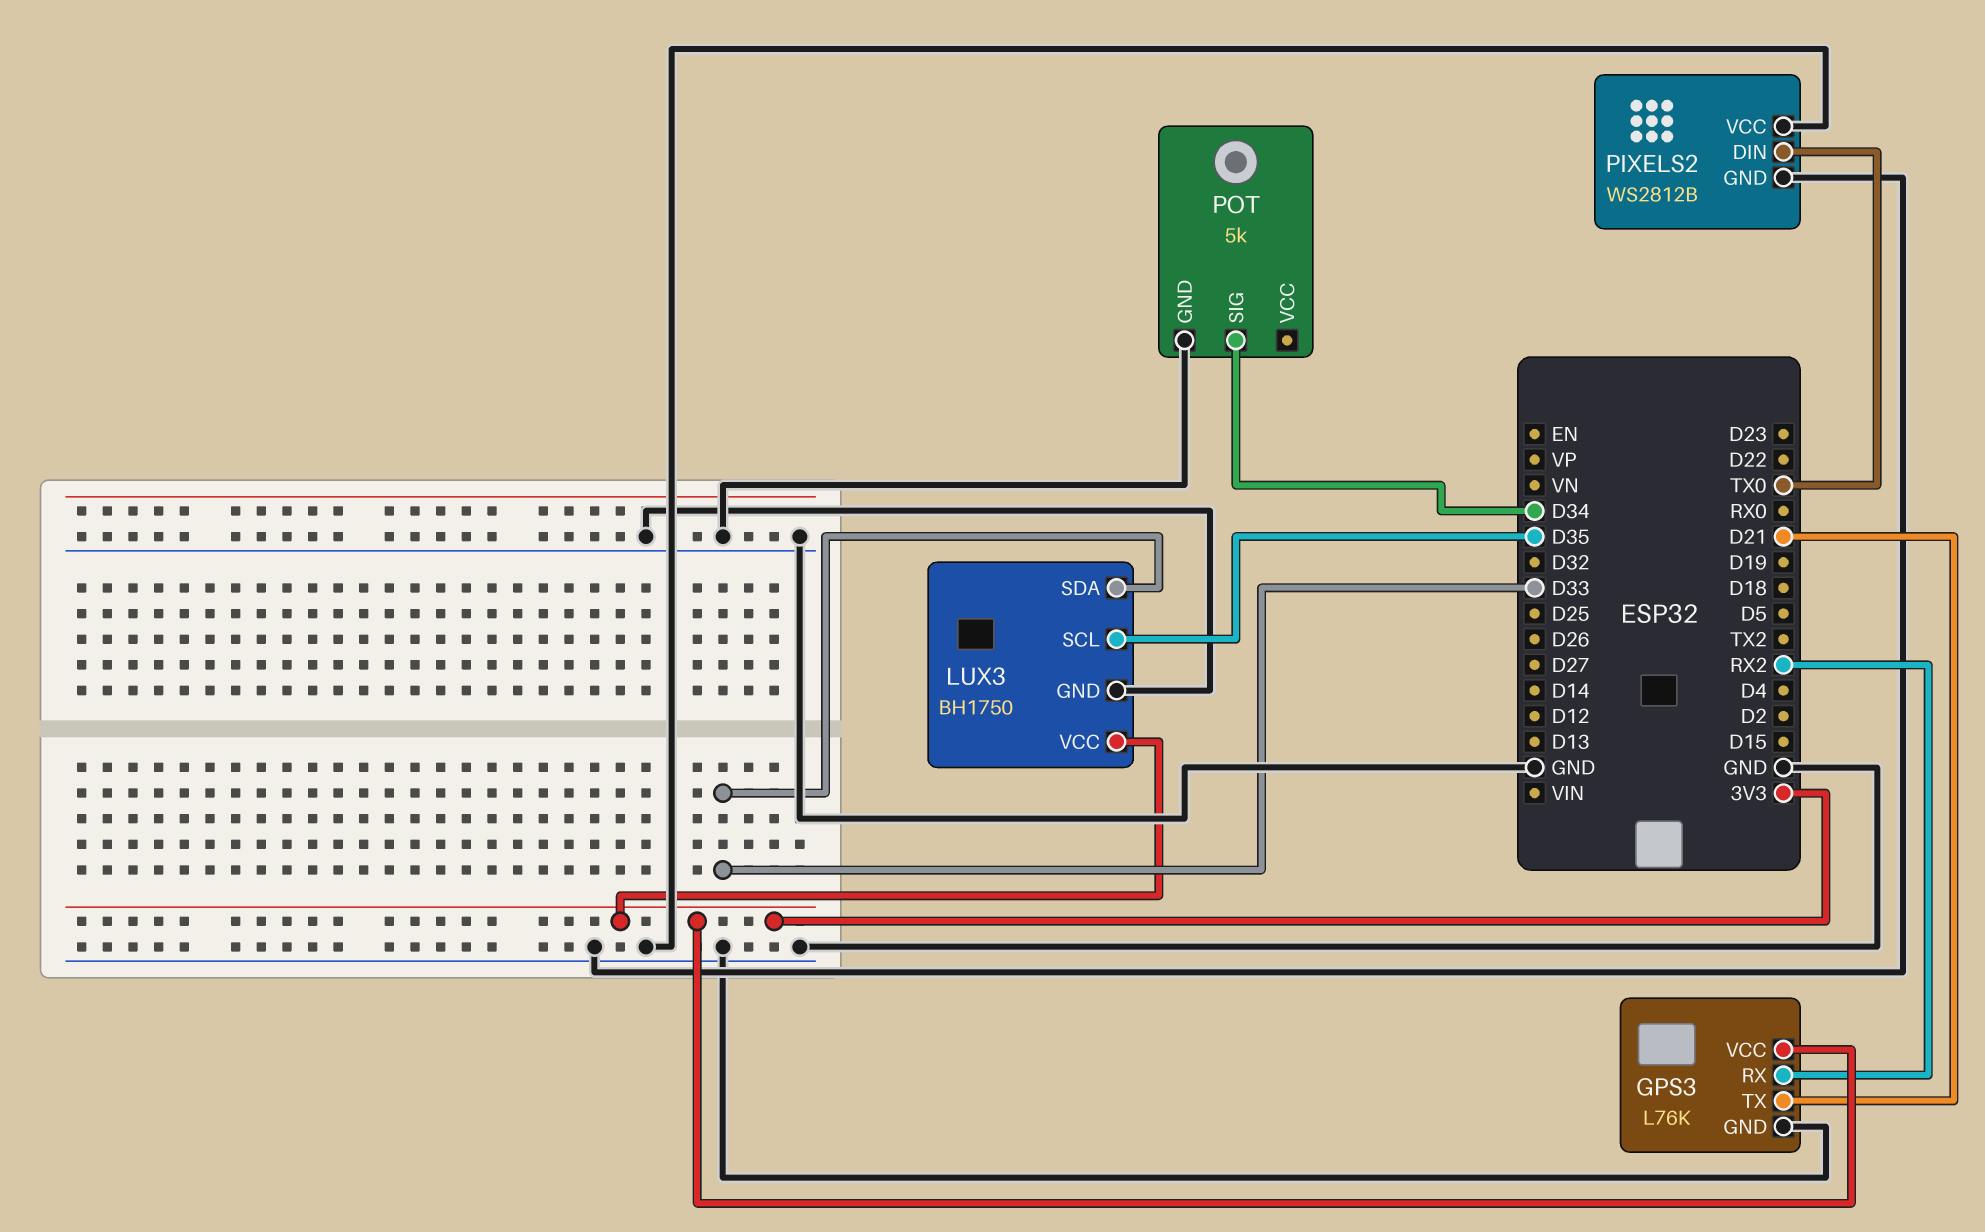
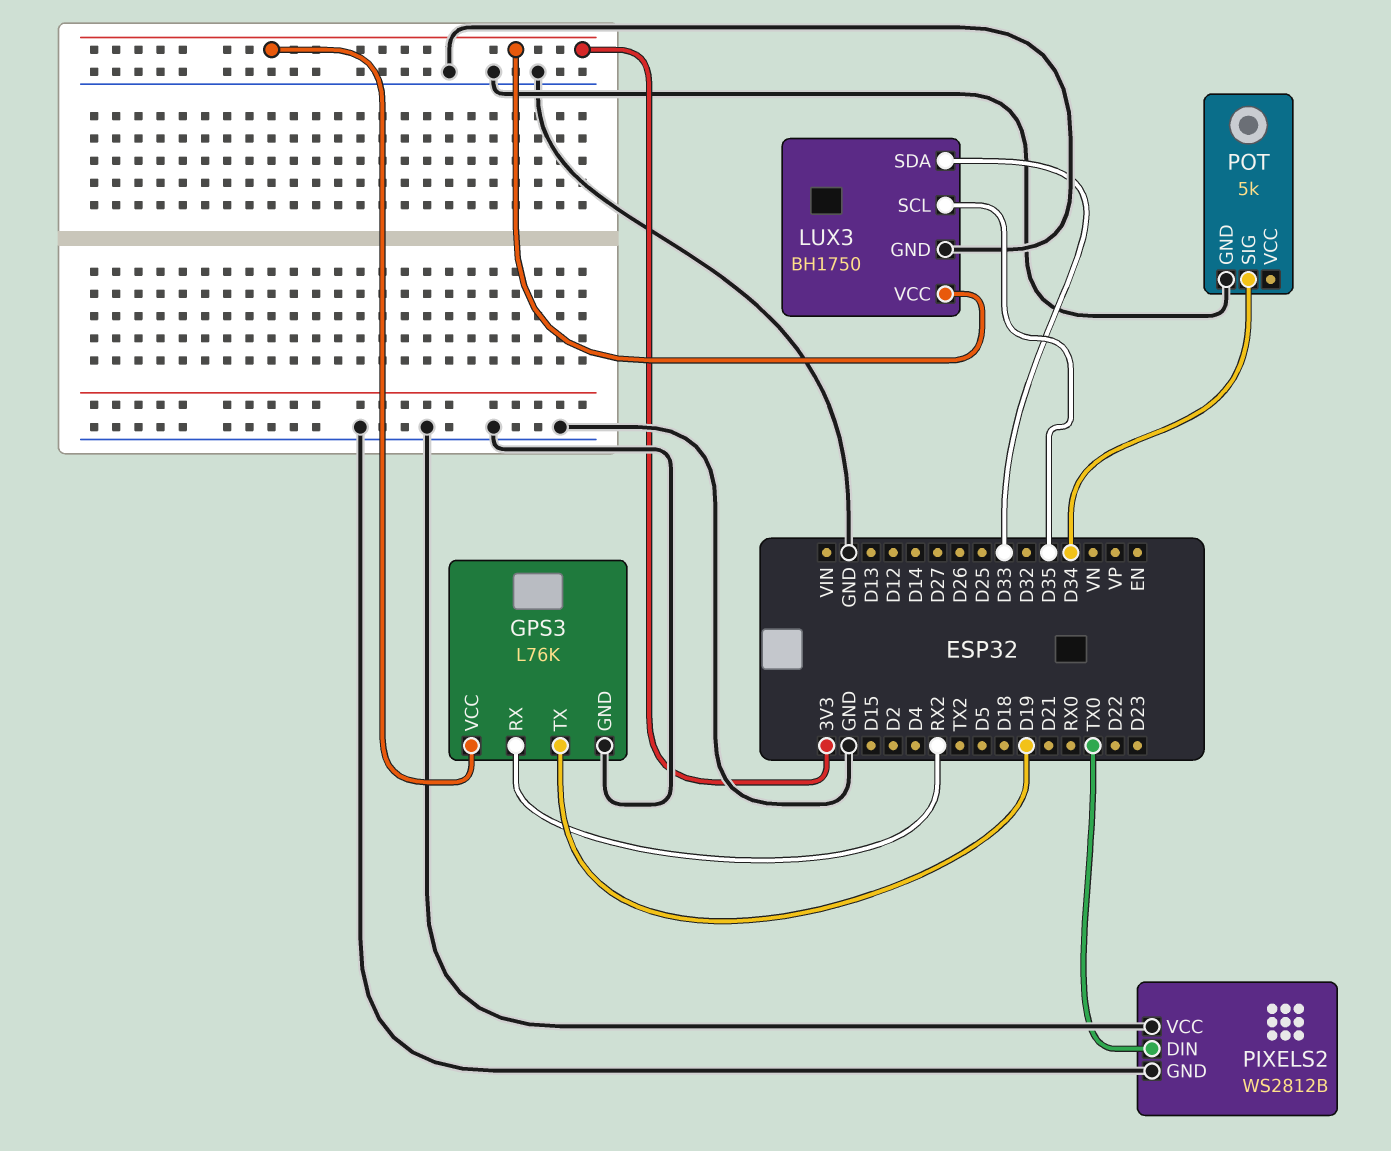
GPS3 pin TX: D21 -> D19

